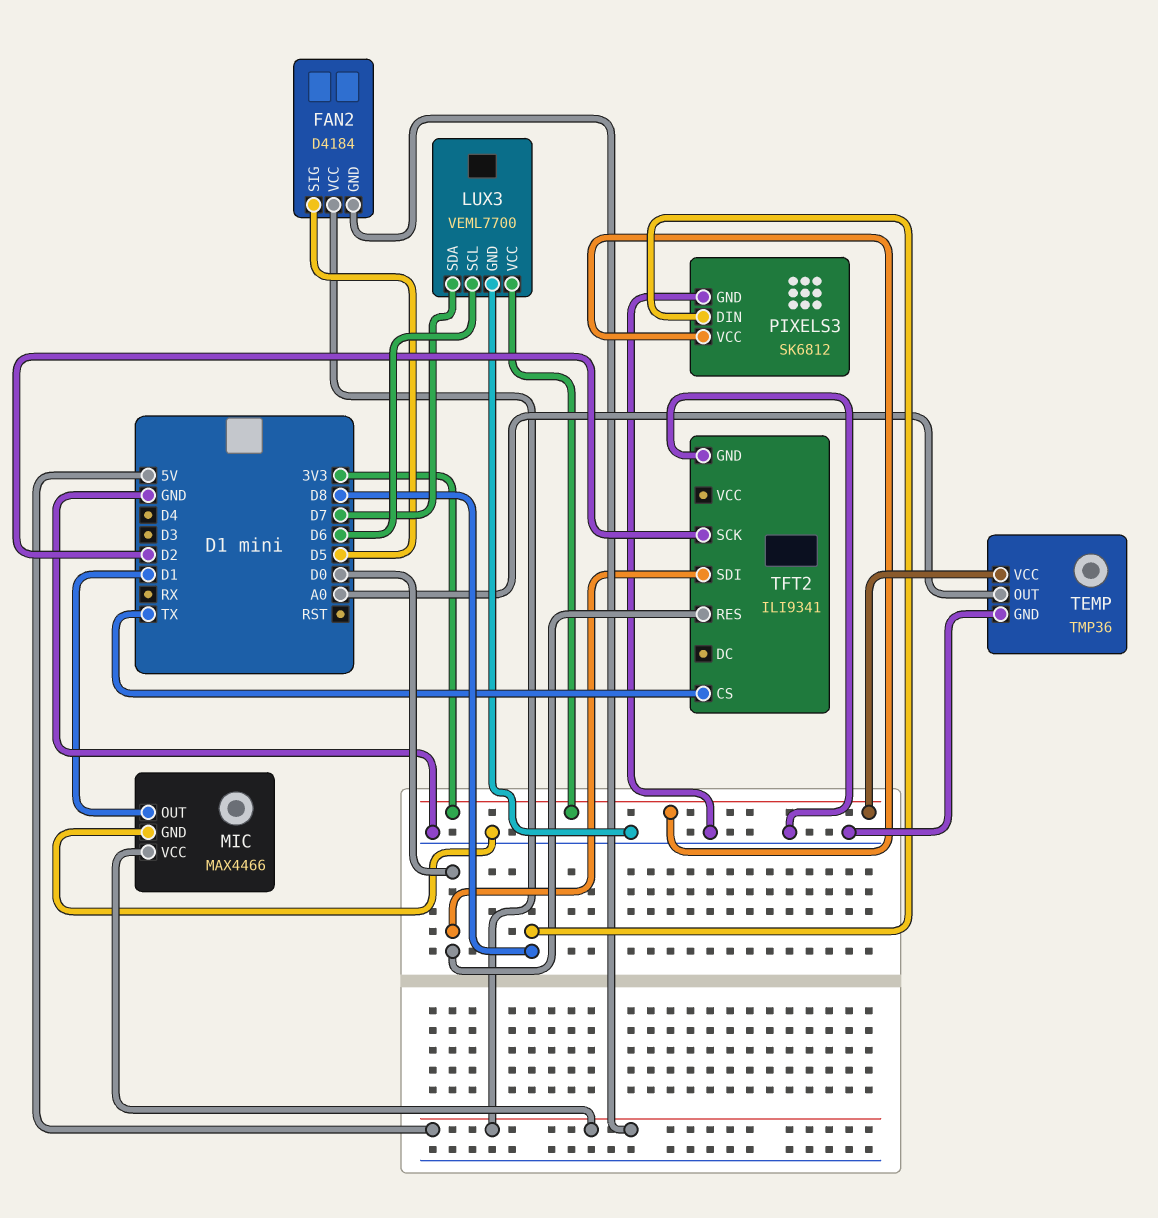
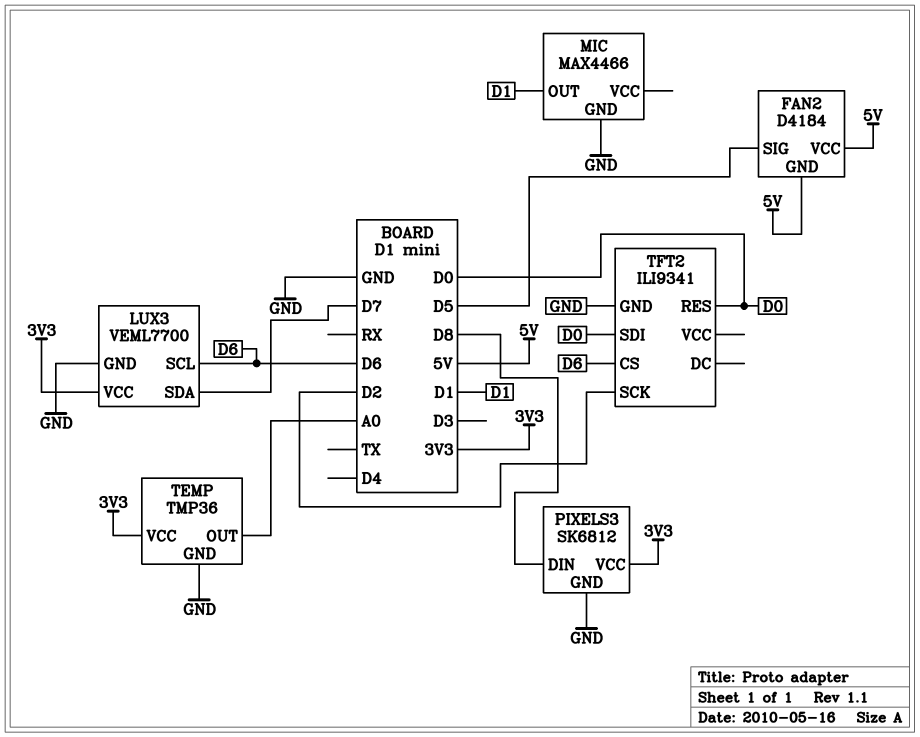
MIC pin VCC: 5V -> none
TFT2 pin CS: TX -> D6

